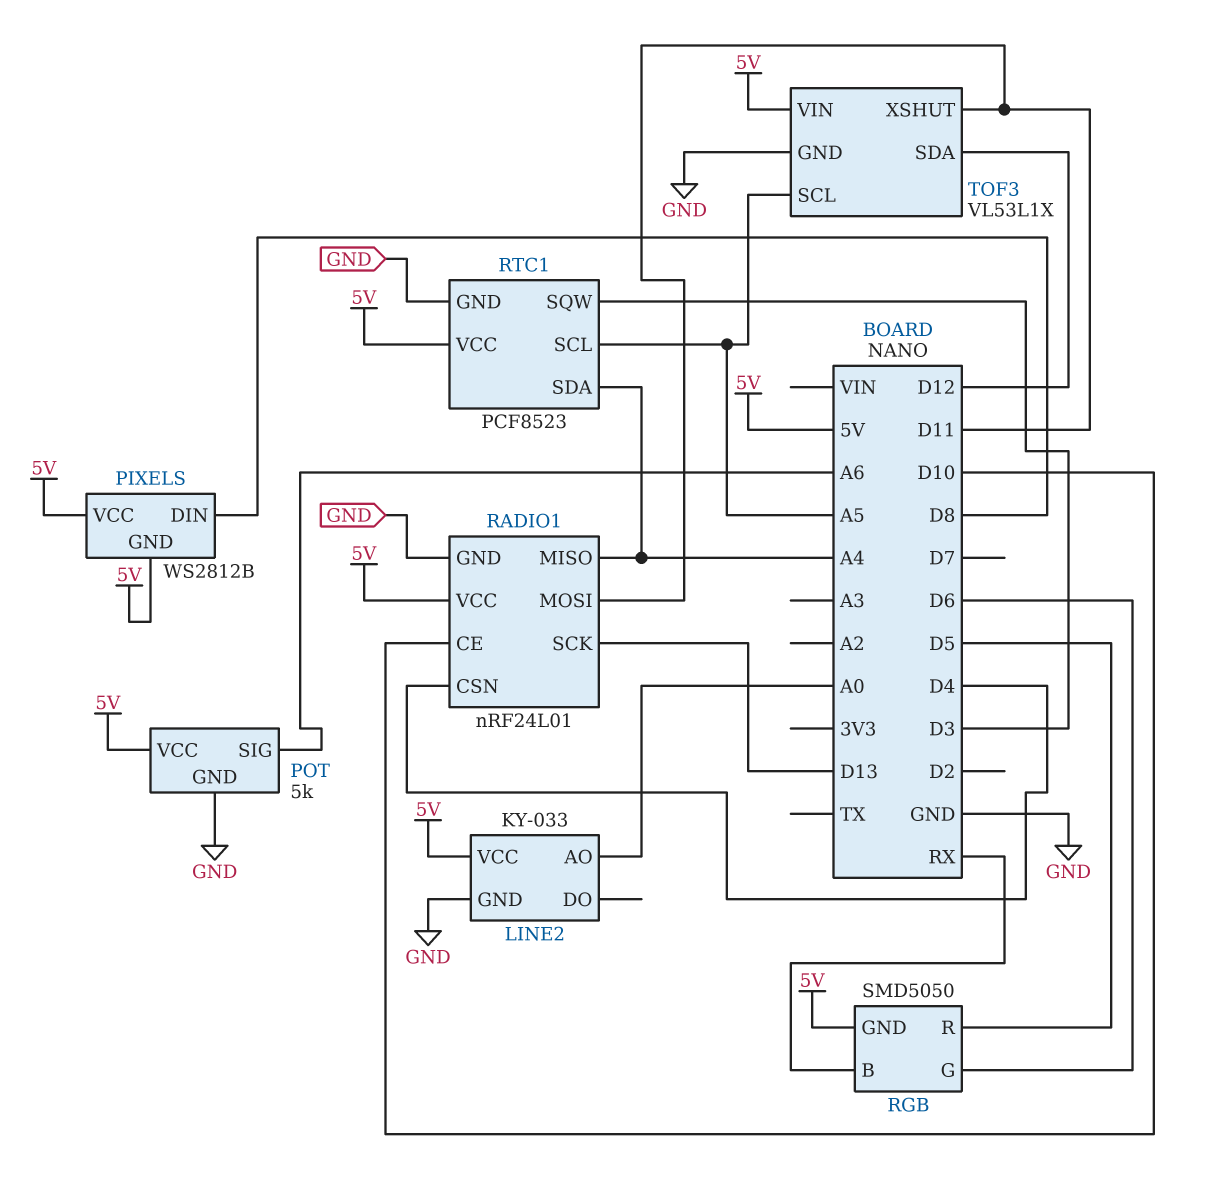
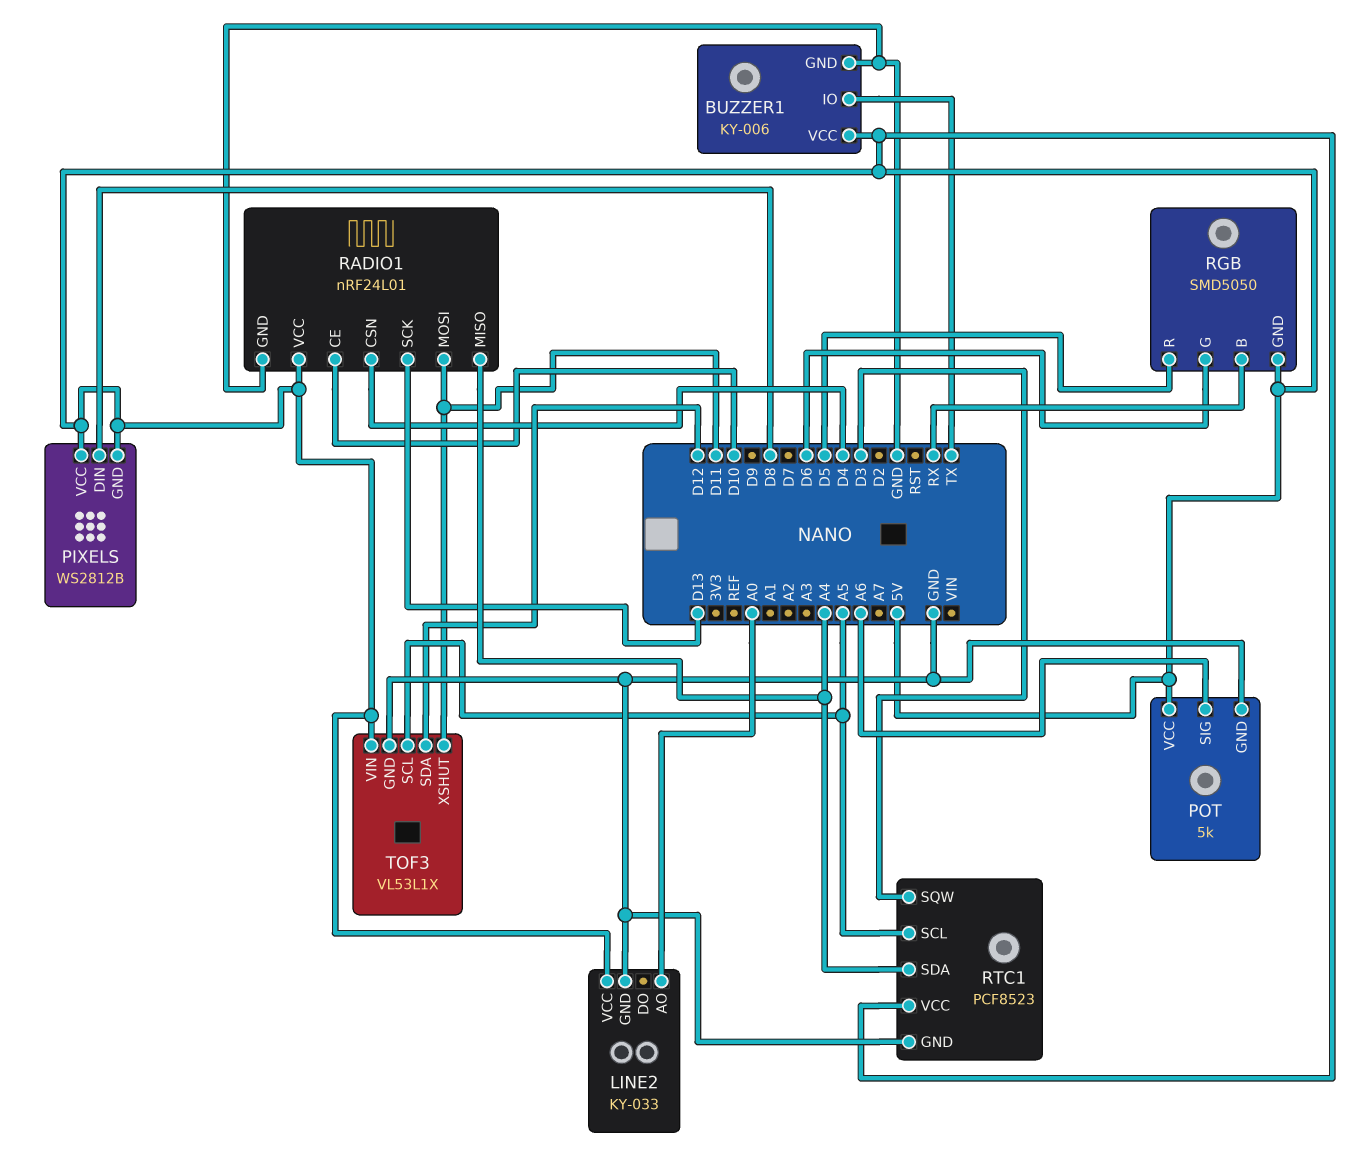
BUZZER1: none -> KY-006
BUZZER1 pin GND: none -> GND
BUZZER1 pin IO: none -> TX
BUZZER1 pin VCC: none -> 5V

